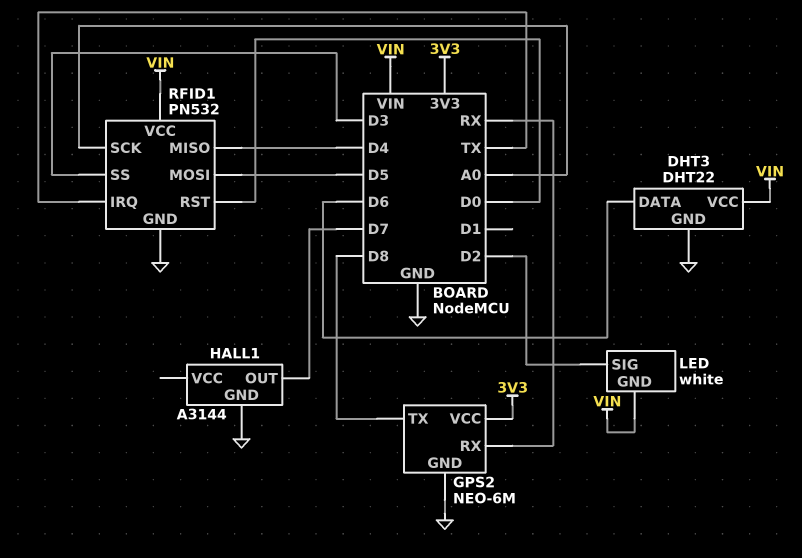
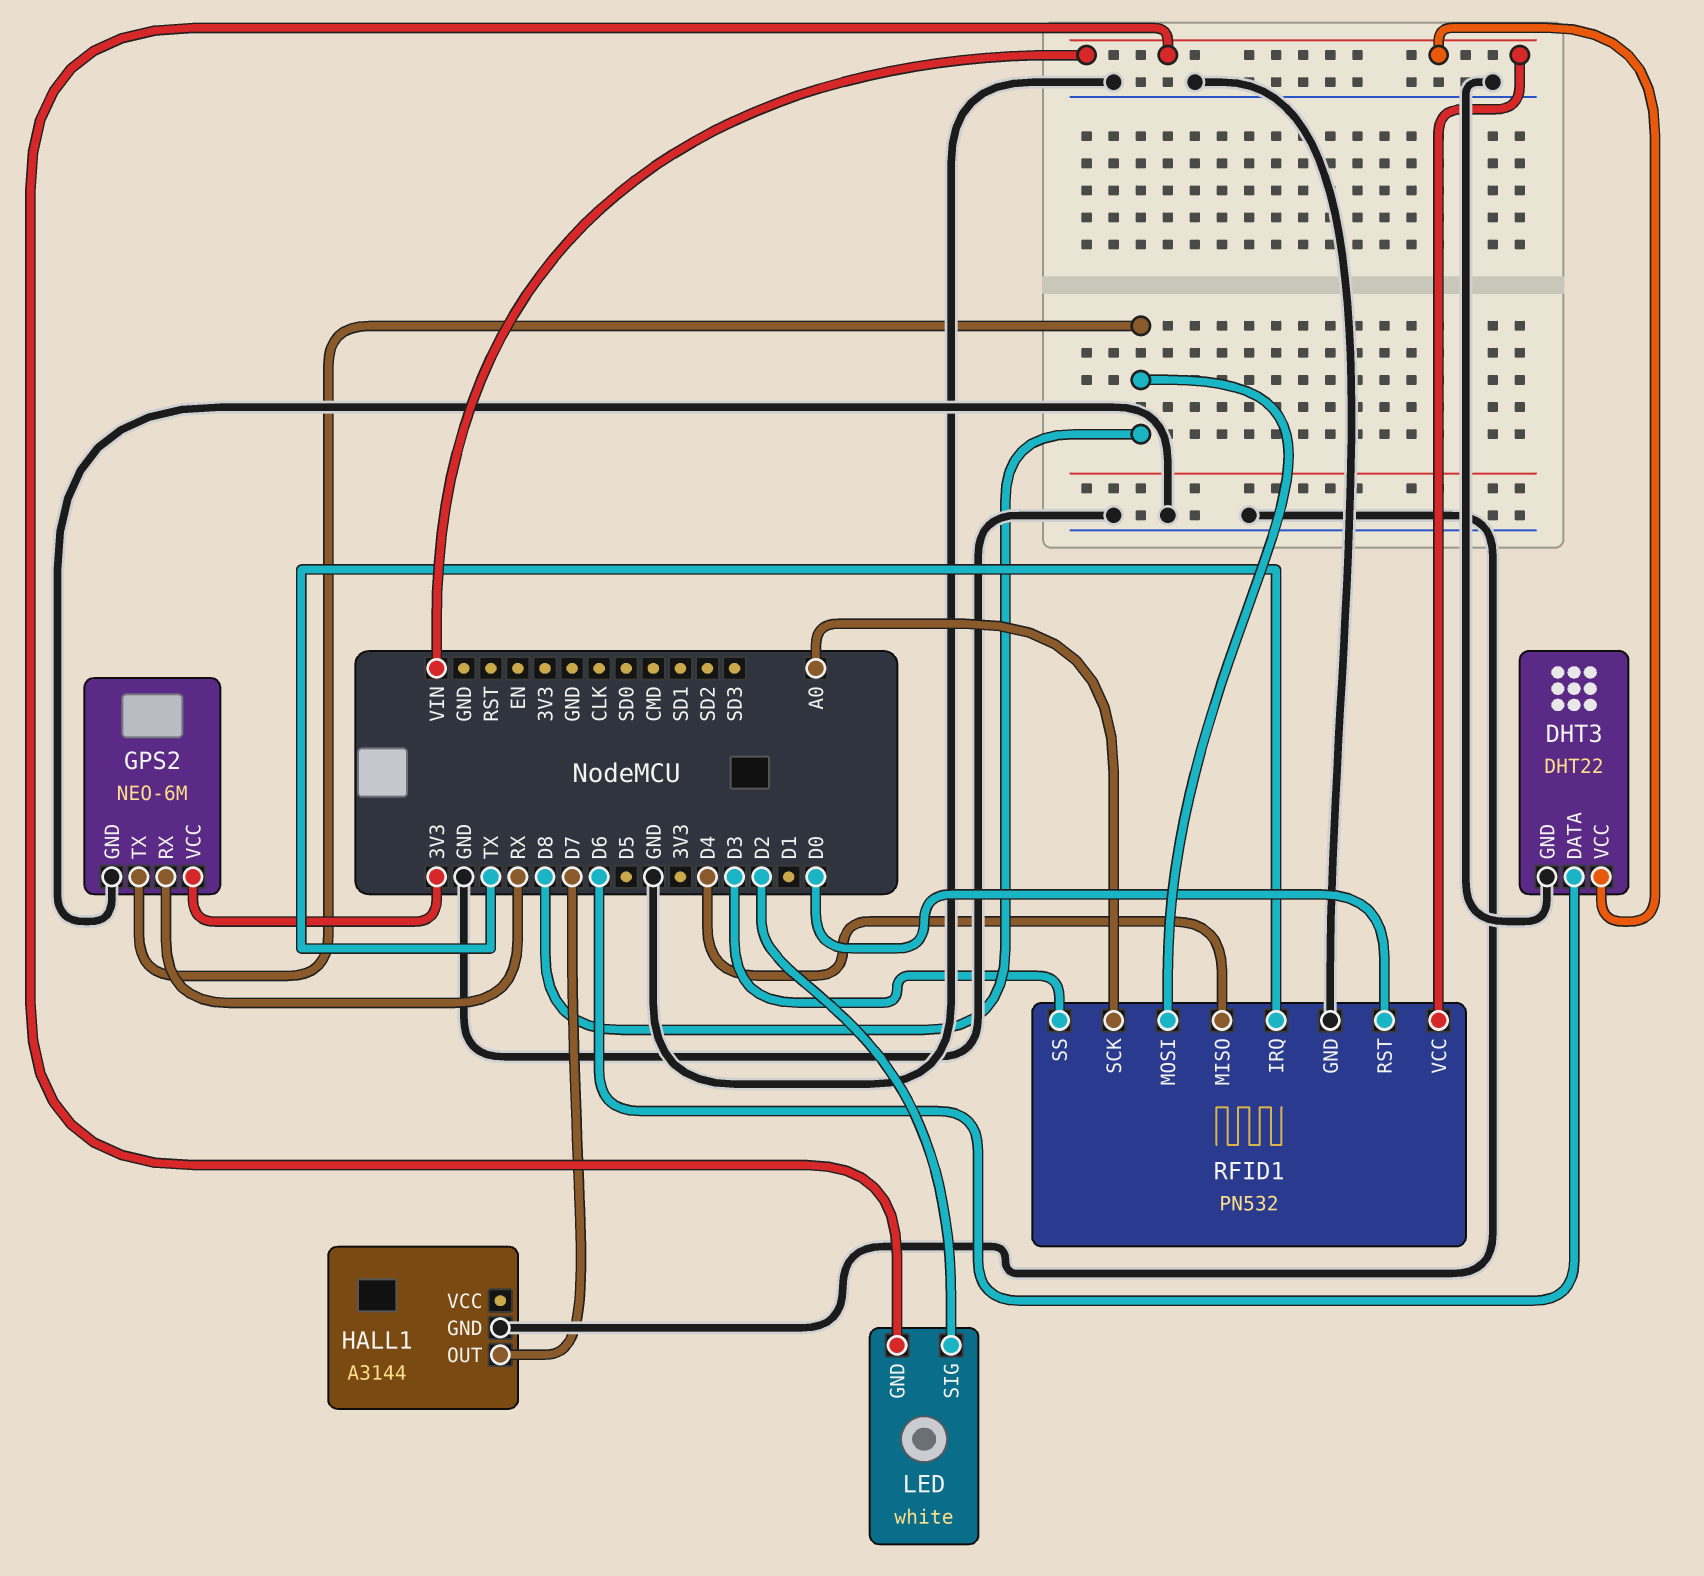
RFID1 pin MOSI: D5 -> D8

